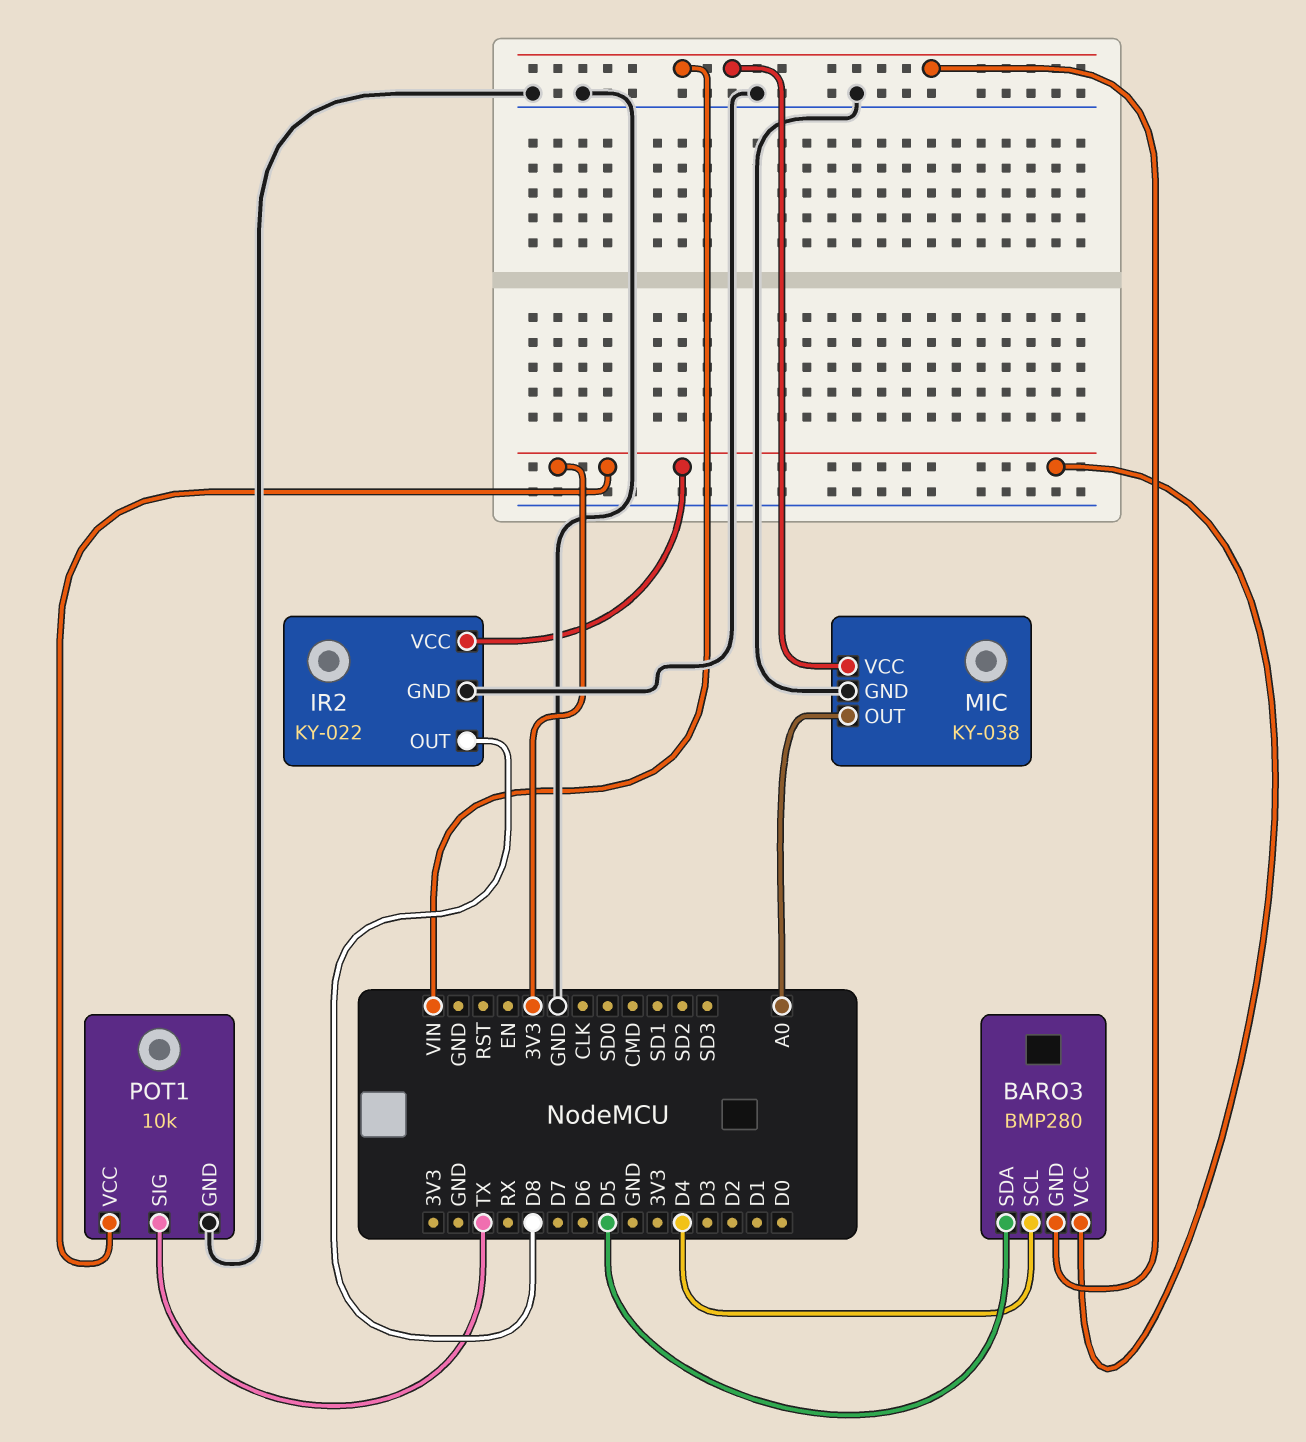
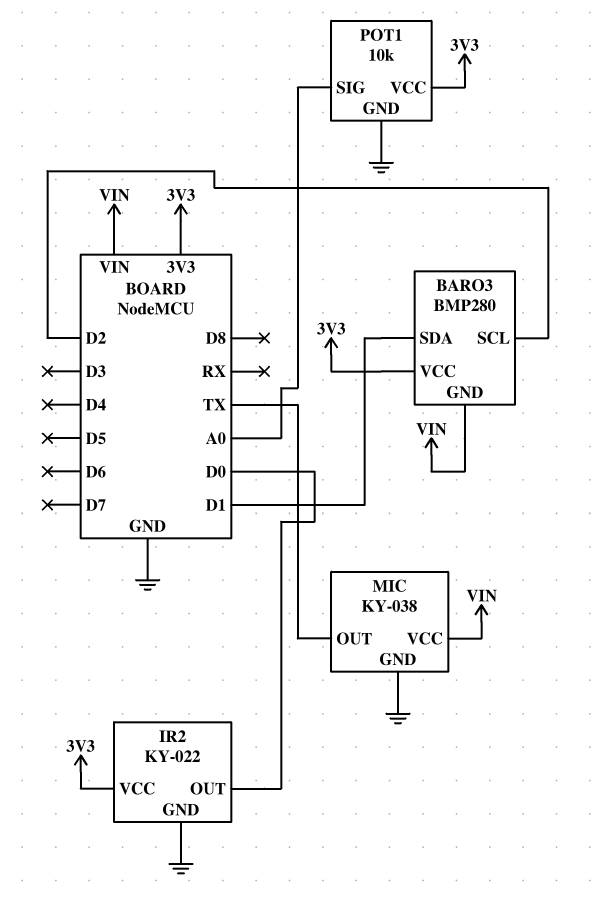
BARO3 pin SCL: D4 -> D2
BARO3 pin SDA: D5 -> D1
IR2 pin OUT: D8 -> D0
MIC pin OUT: A0 -> TX
POT1 pin SIG: TX -> A0

